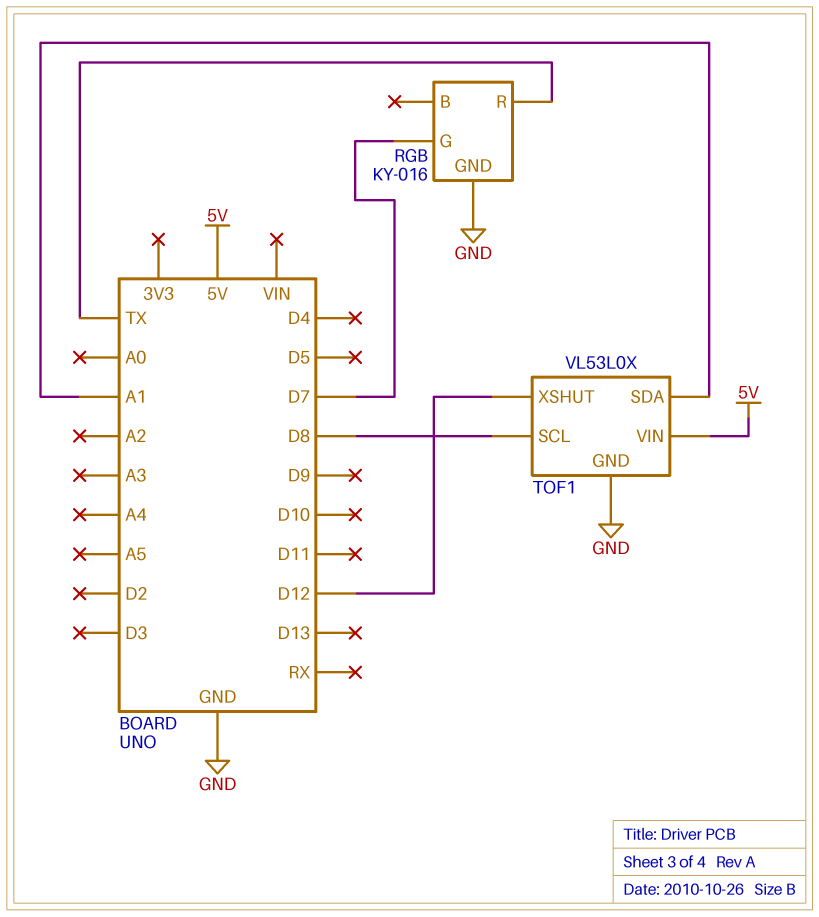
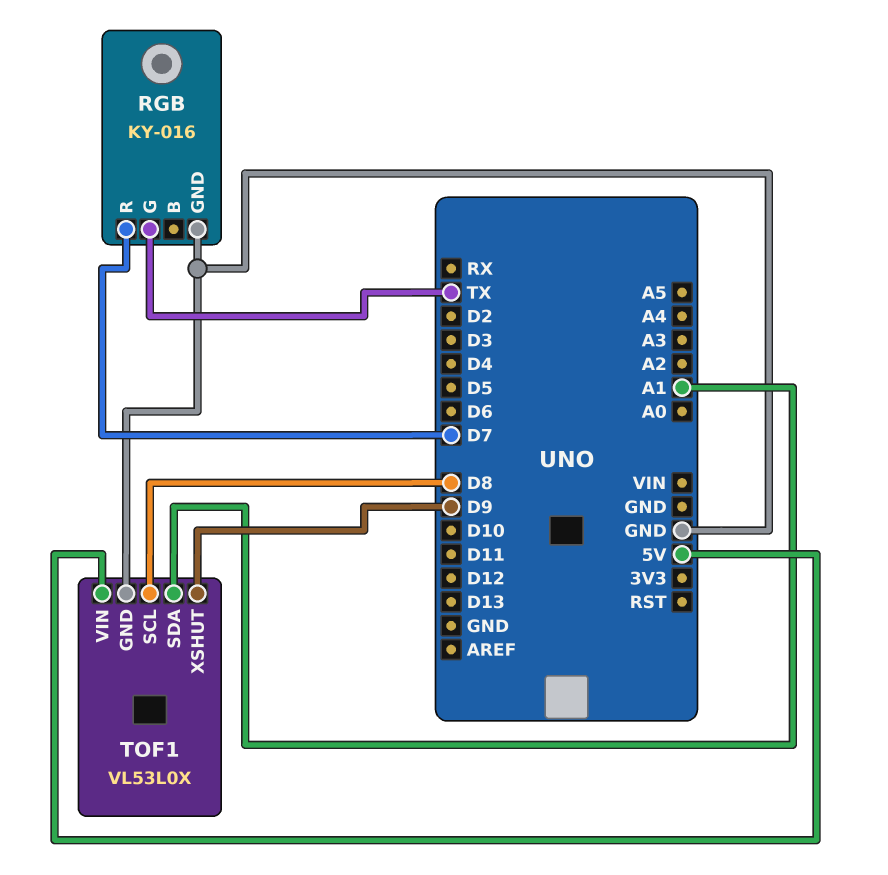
RGB pin G: D7 -> TX
RGB pin R: TX -> D7
TOF1 pin XSHUT: D12 -> D9

